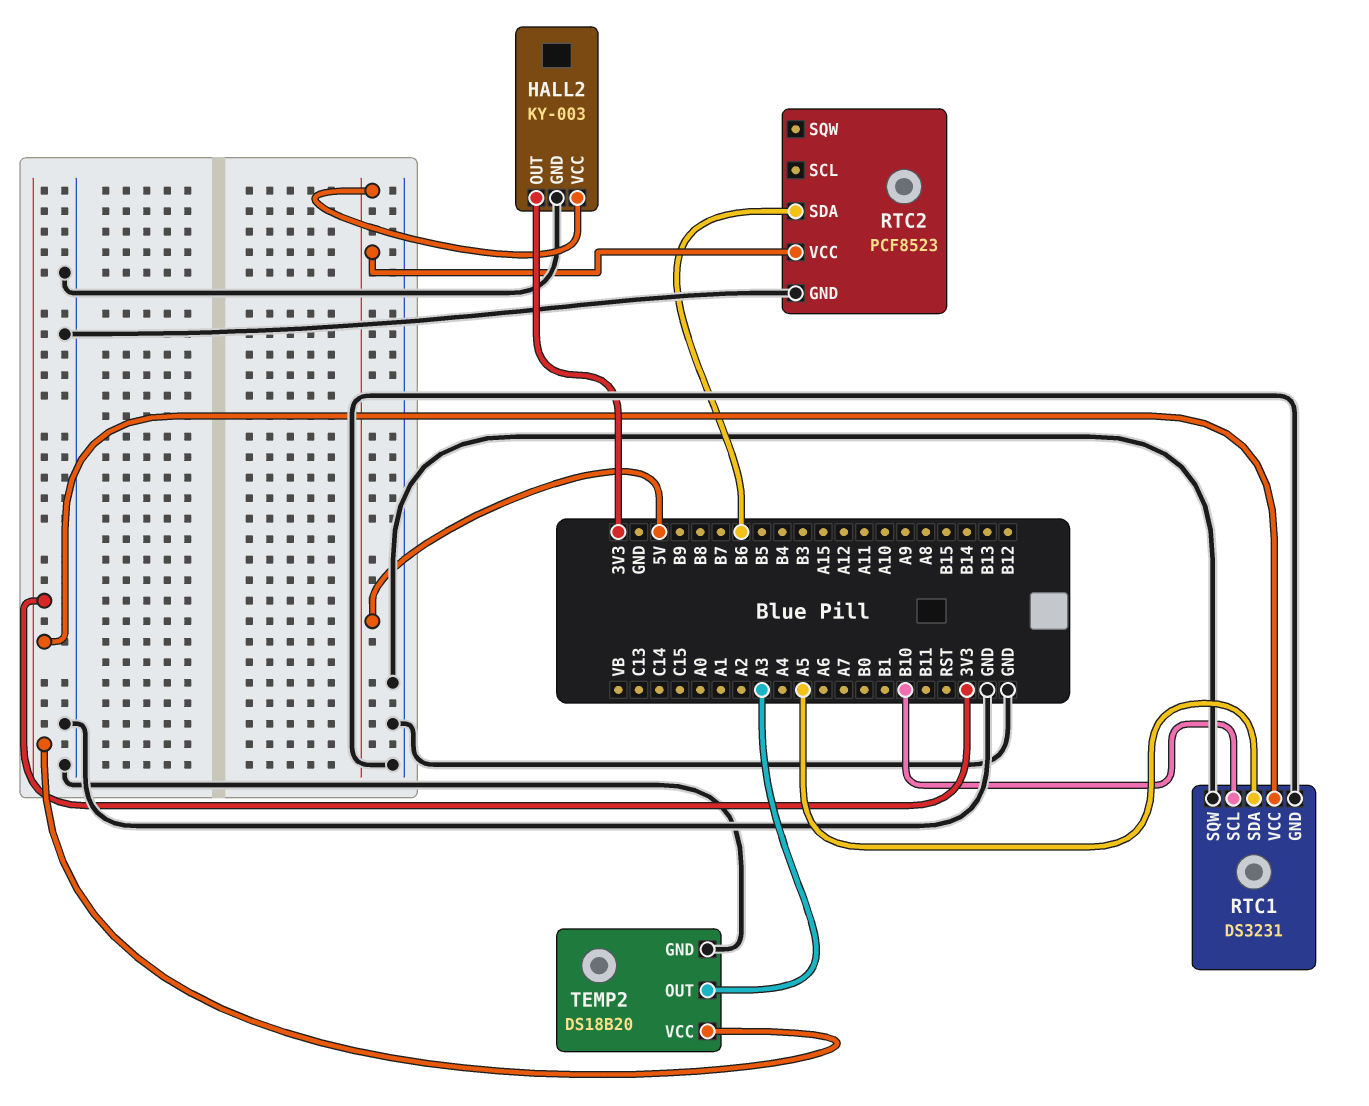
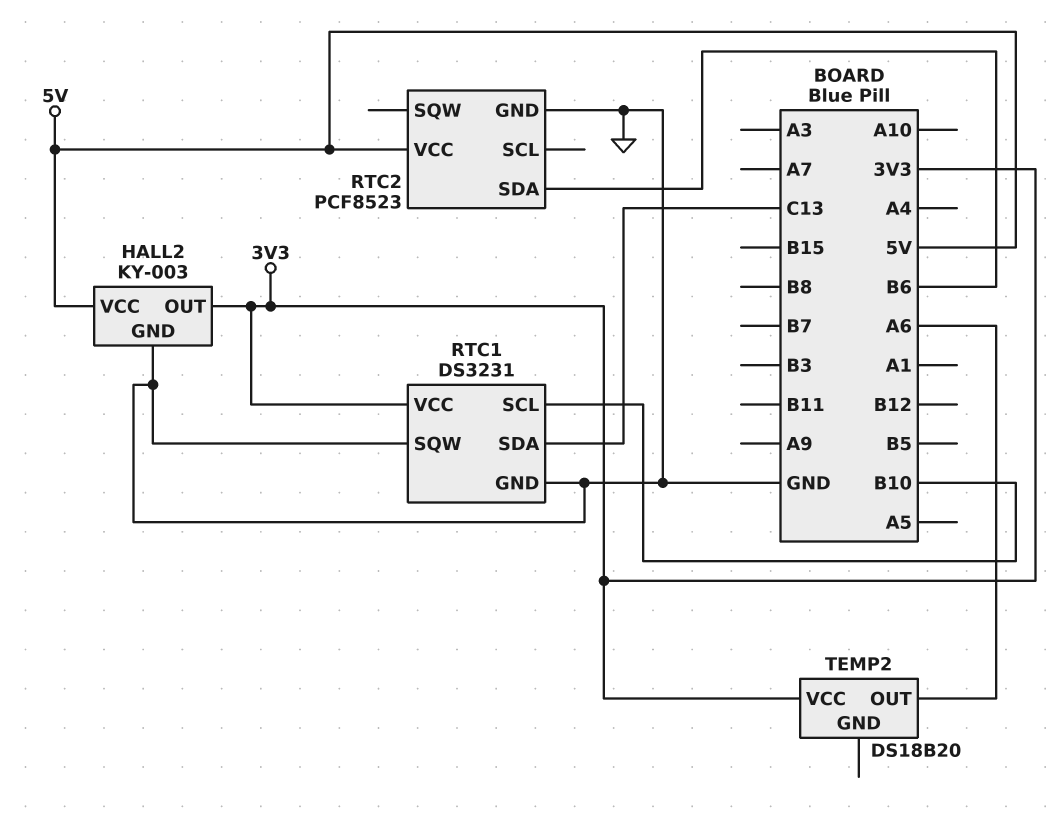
RTC1 pin SDA: A5 -> C13
TEMP2 pin GND: GND -> none
TEMP2 pin OUT: A3 -> A6

